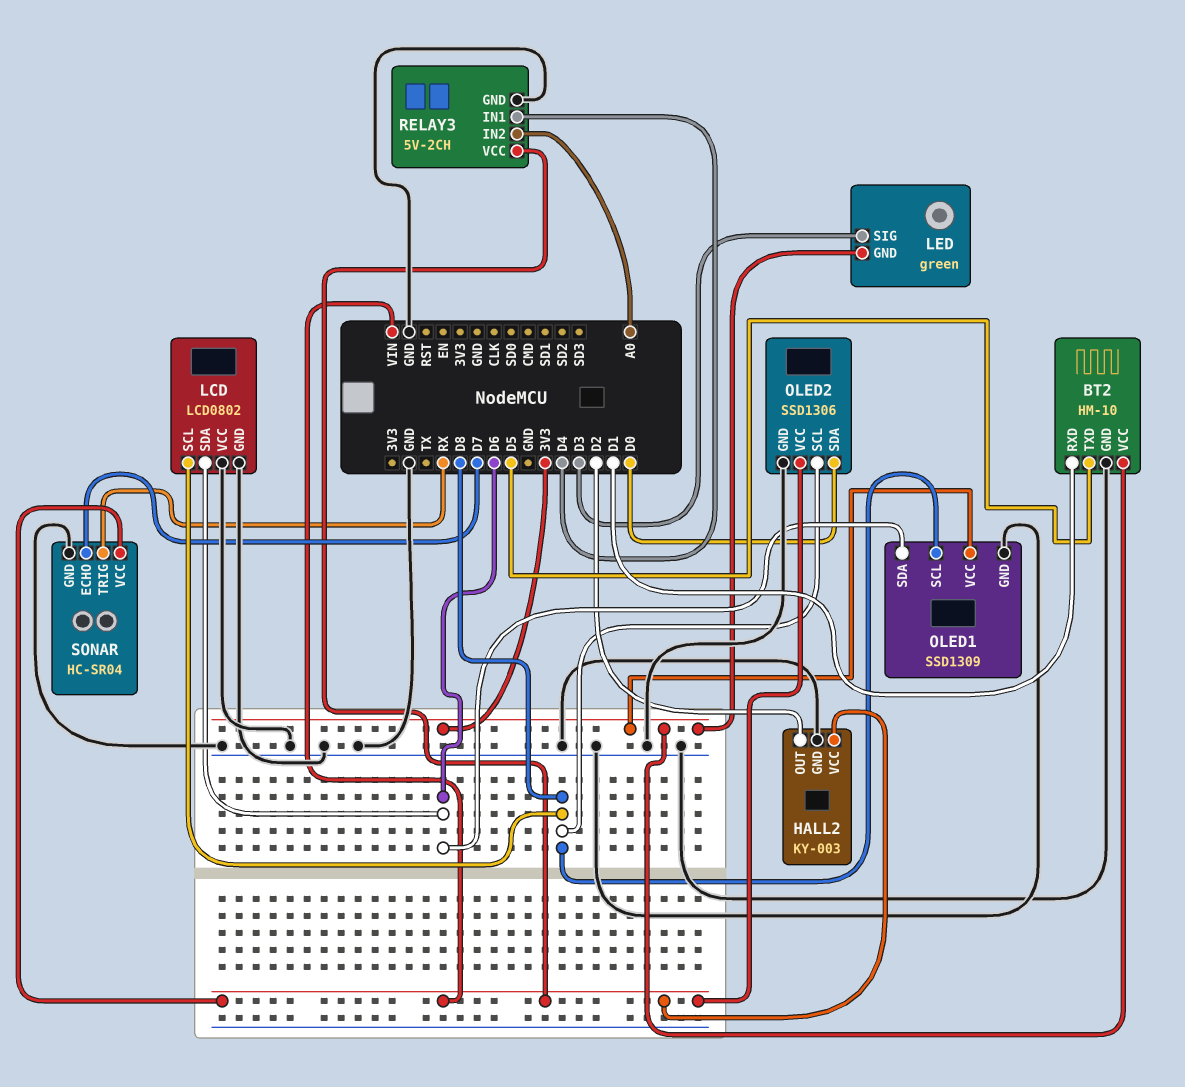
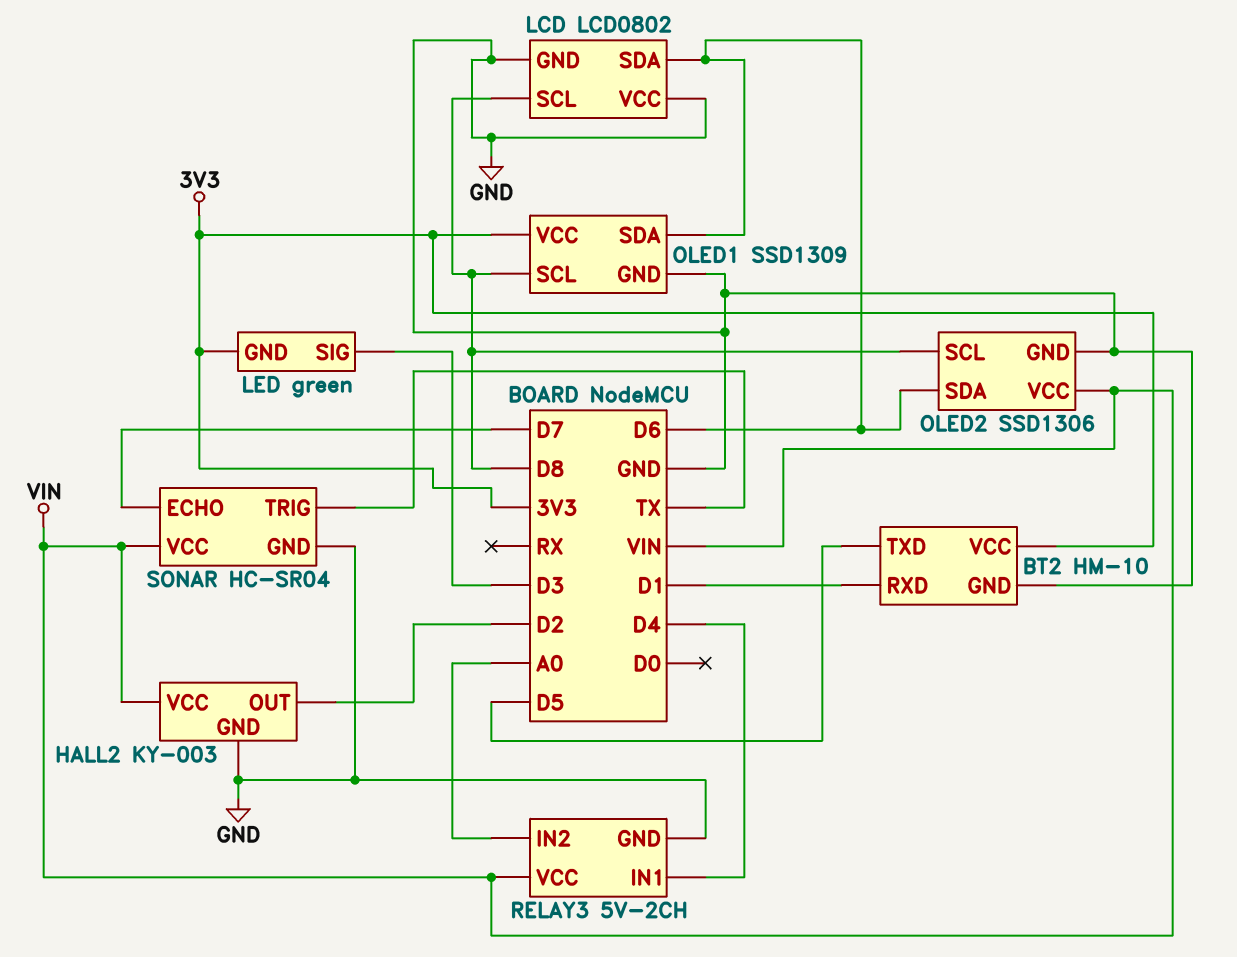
OLED2 pin SDA: D0 -> D6
SONAR pin TRIG: RX -> TX

